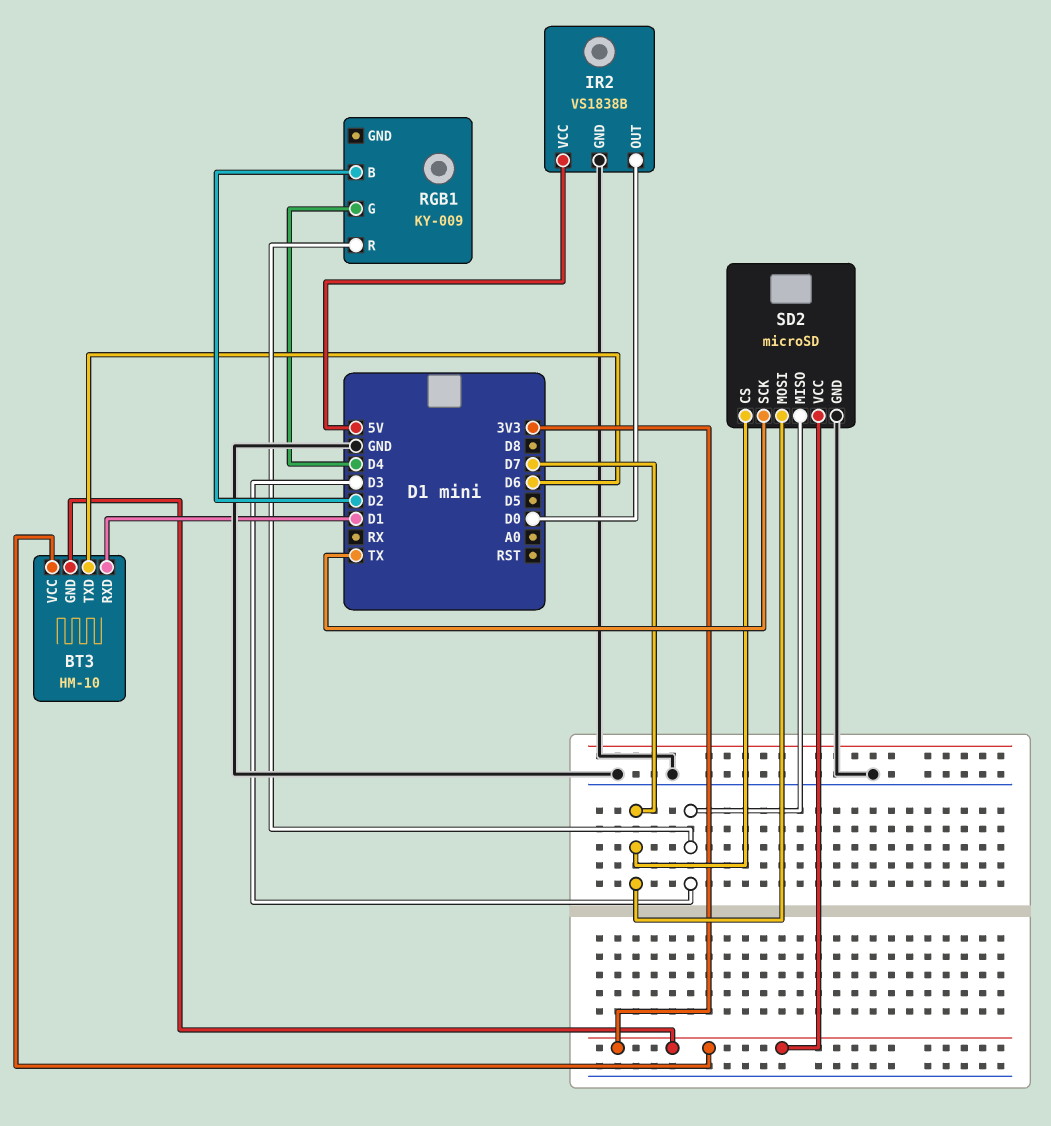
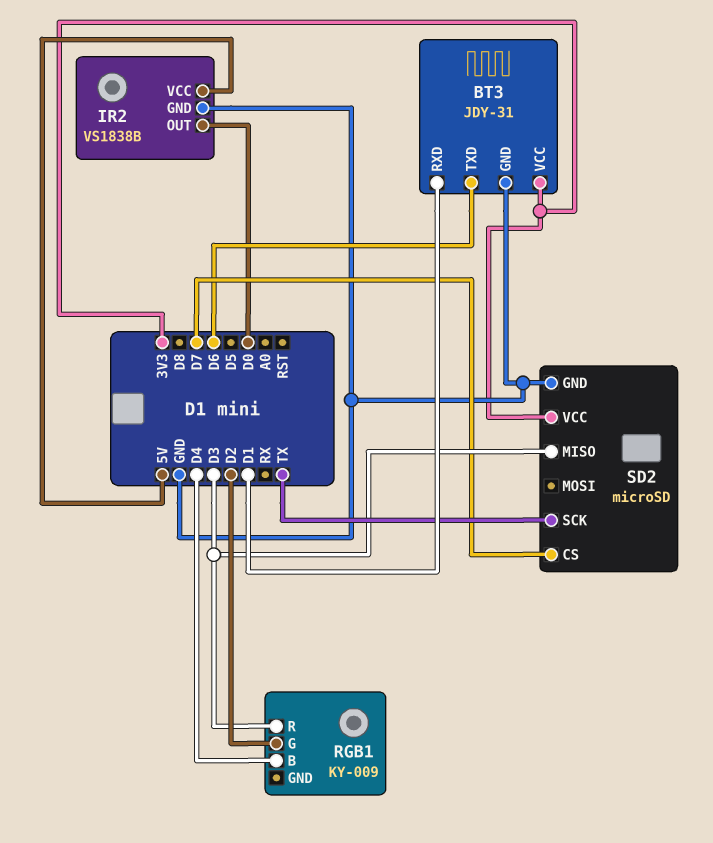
BT3: HM-10 -> JDY-31
BT3 pin GND: 3V3 -> GND
RGB1 pin B: D2 -> D4
RGB1 pin G: D4 -> D2
SD2 pin MOSI: D7 -> none

